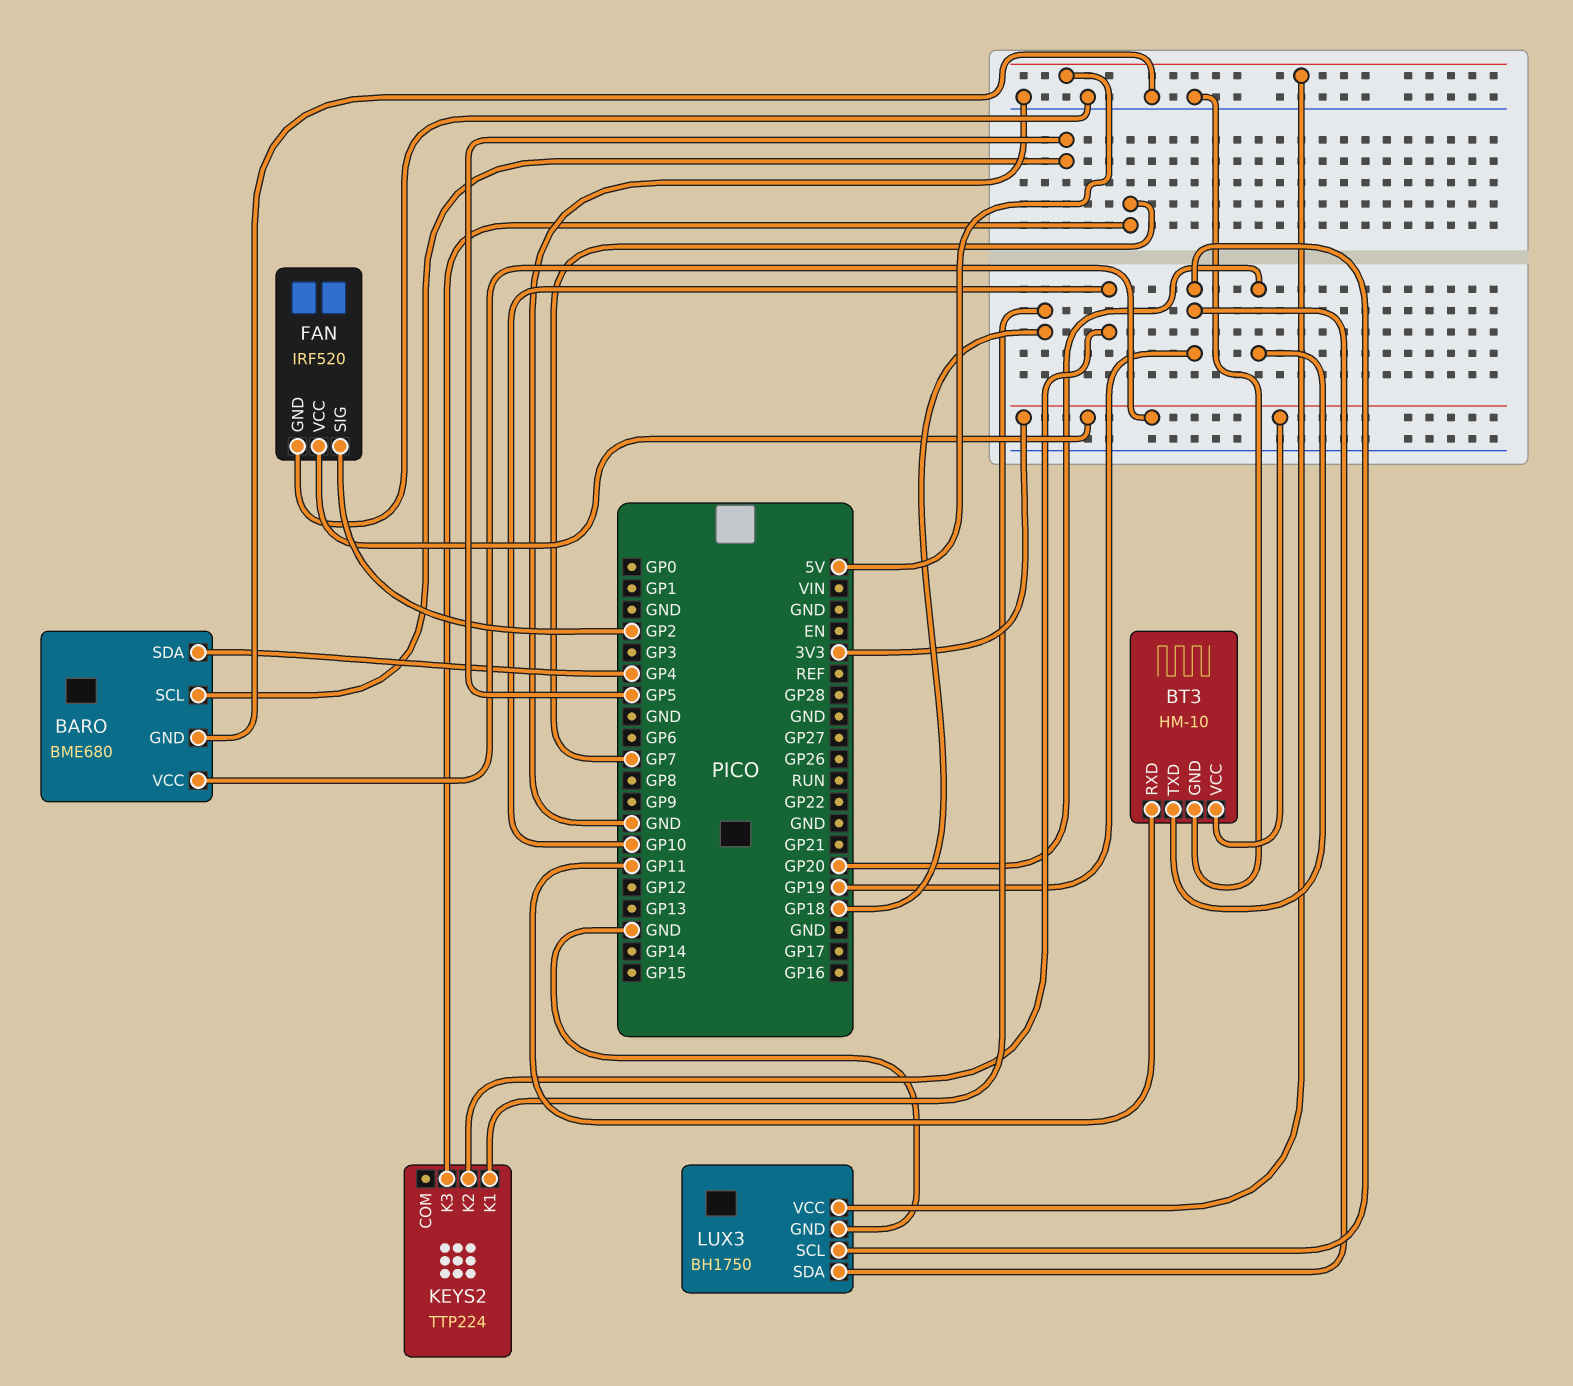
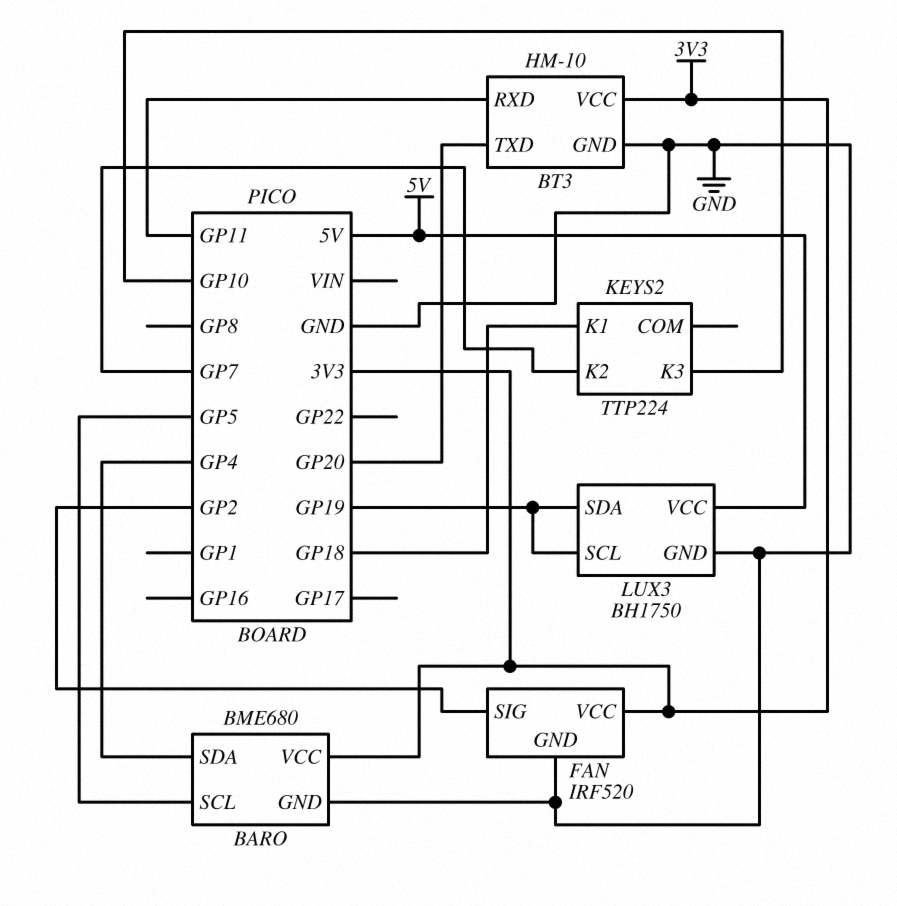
KEYS2 pin K2: GP10 -> GP7
KEYS2 pin K3: GP7 -> GP10

